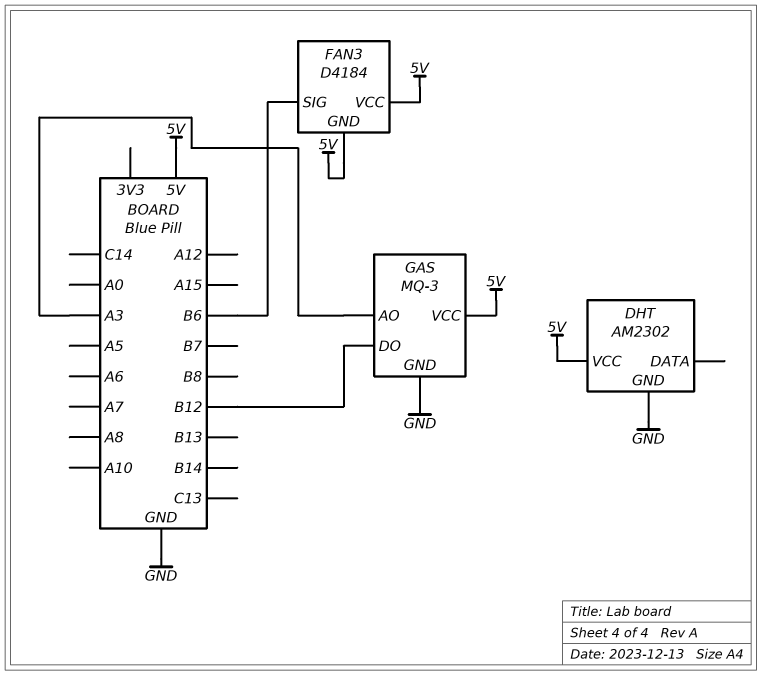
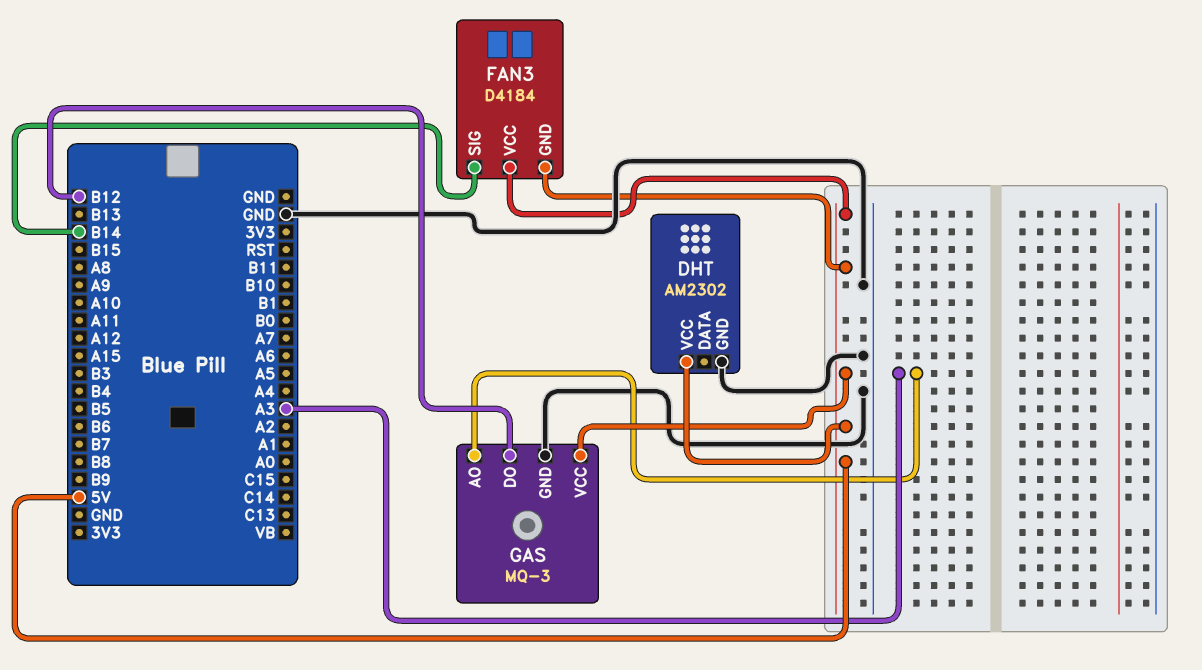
FAN3 pin SIG: B6 -> B14

